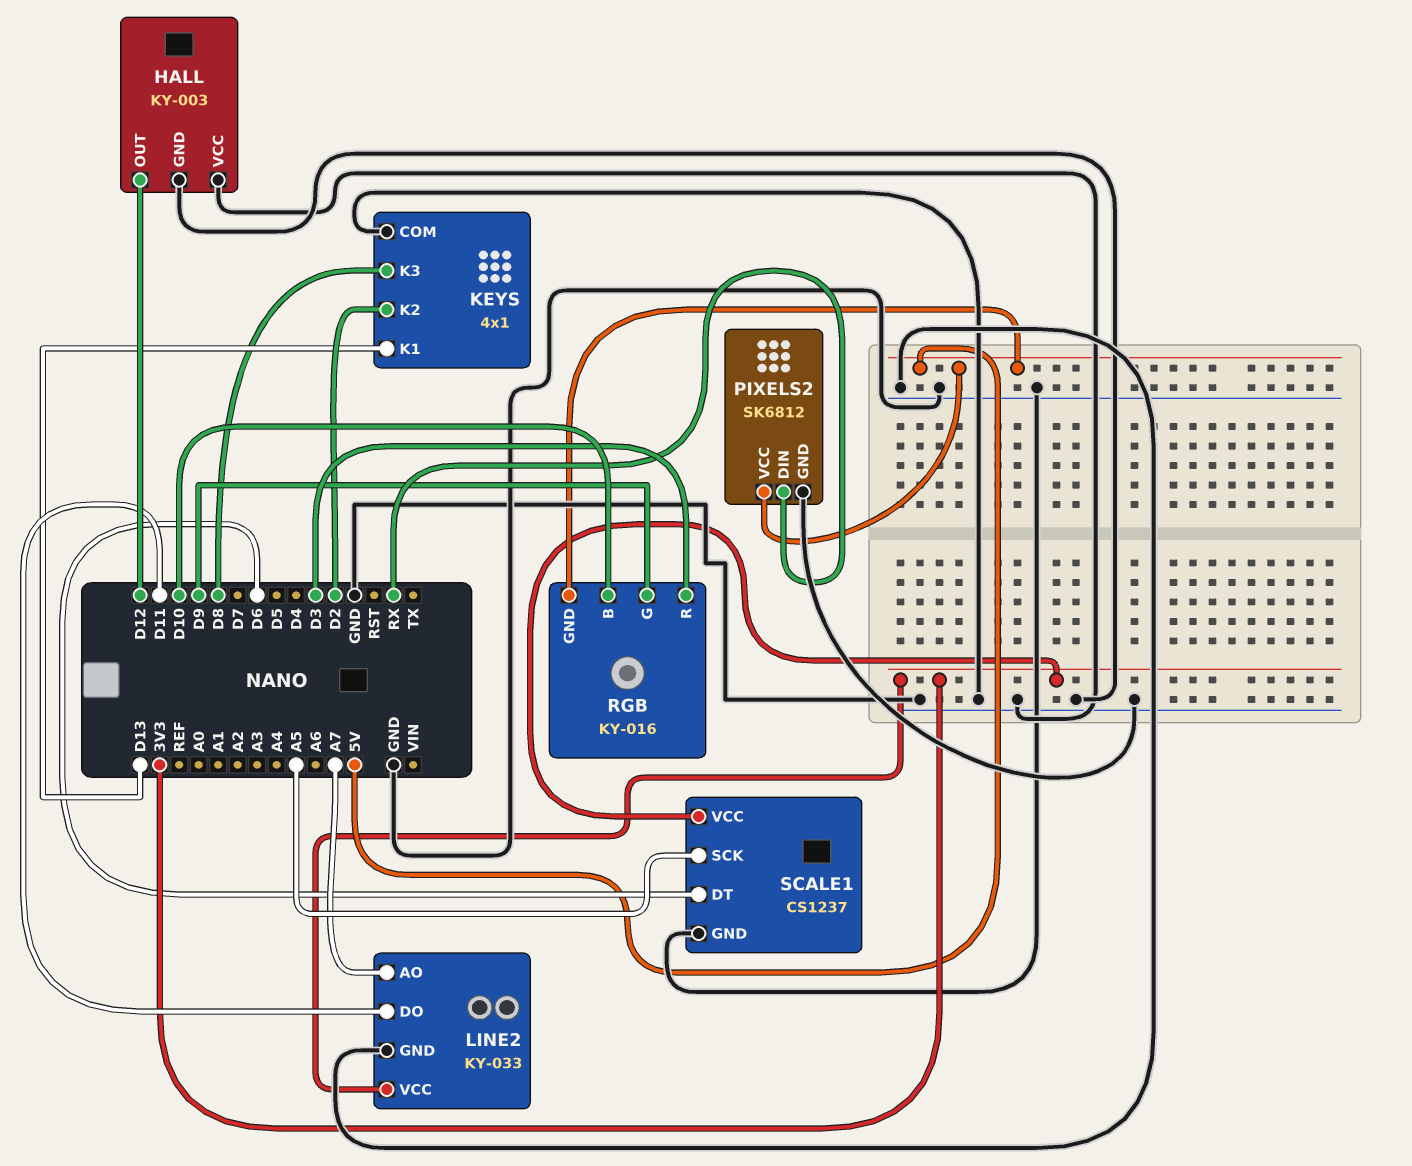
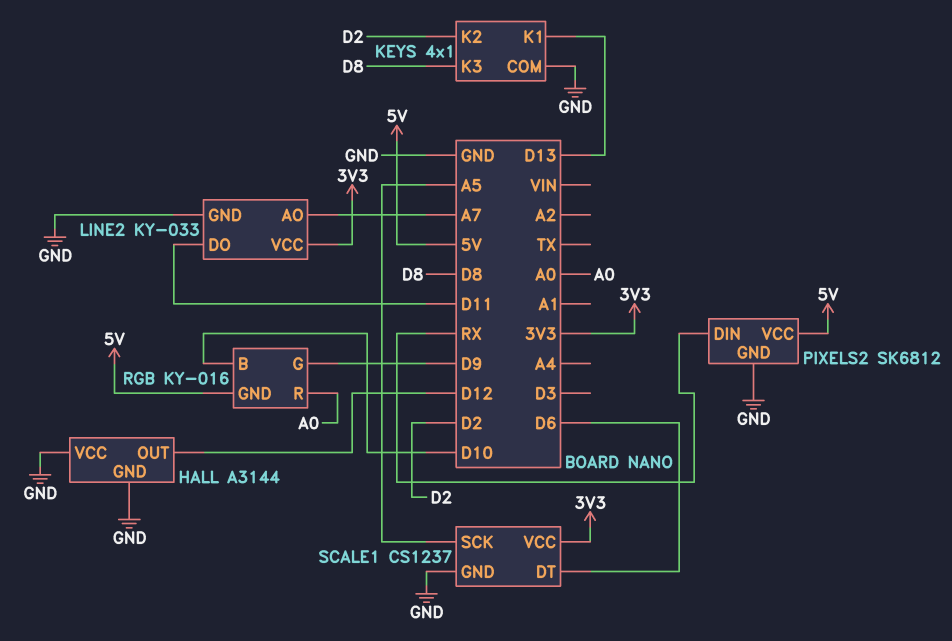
HALL: KY-003 -> A3144
RGB pin R: D3 -> A0

